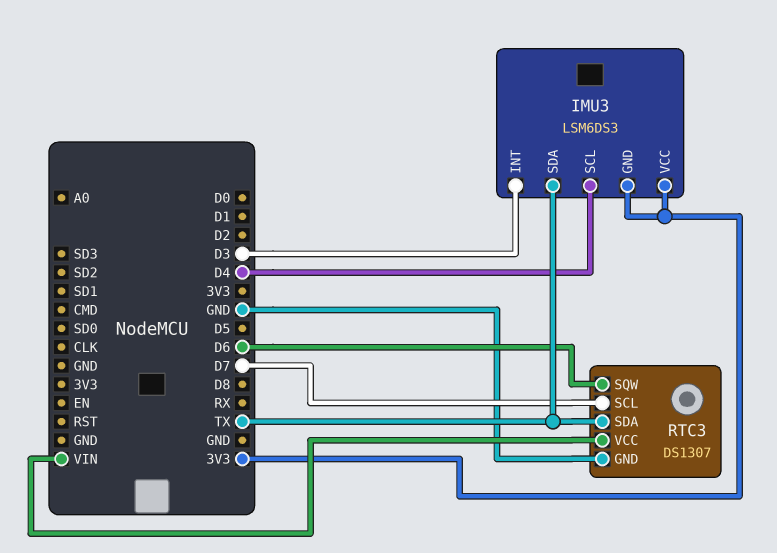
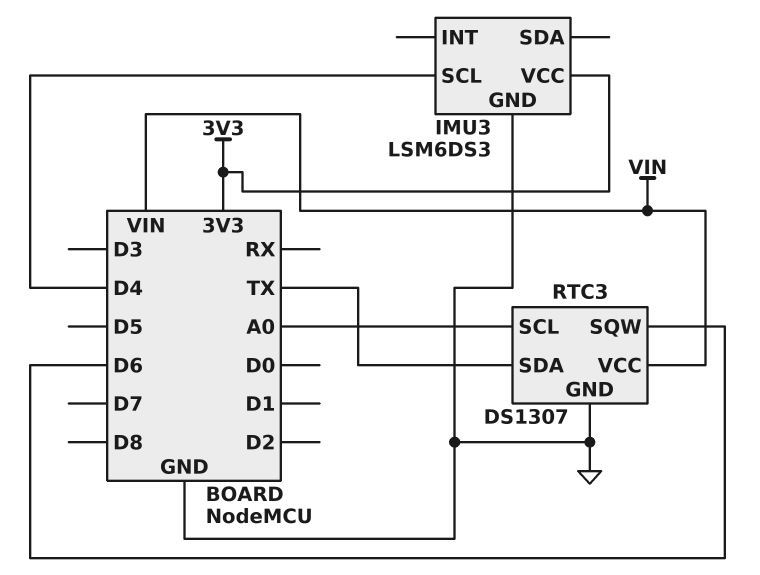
IMU3 pin GND: 3V3 -> GND
IMU3 pin INT: D3 -> none
IMU3 pin SDA: TX -> none
RTC3 pin SCL: D7 -> A0

